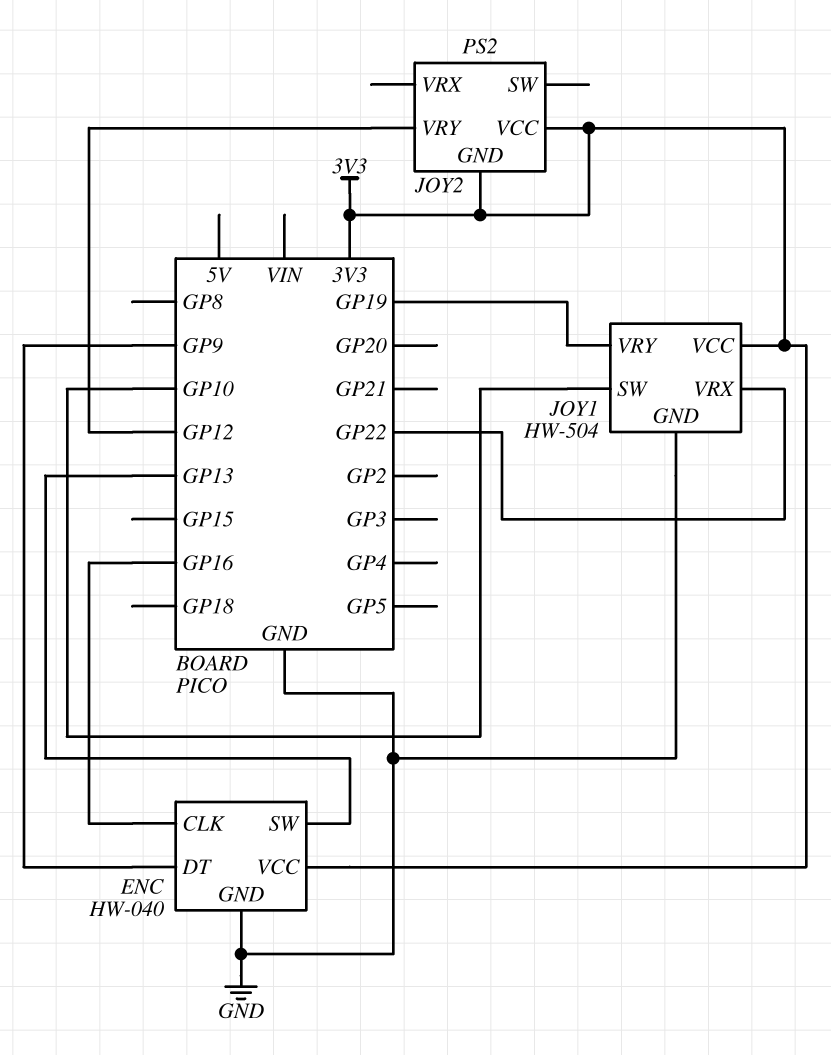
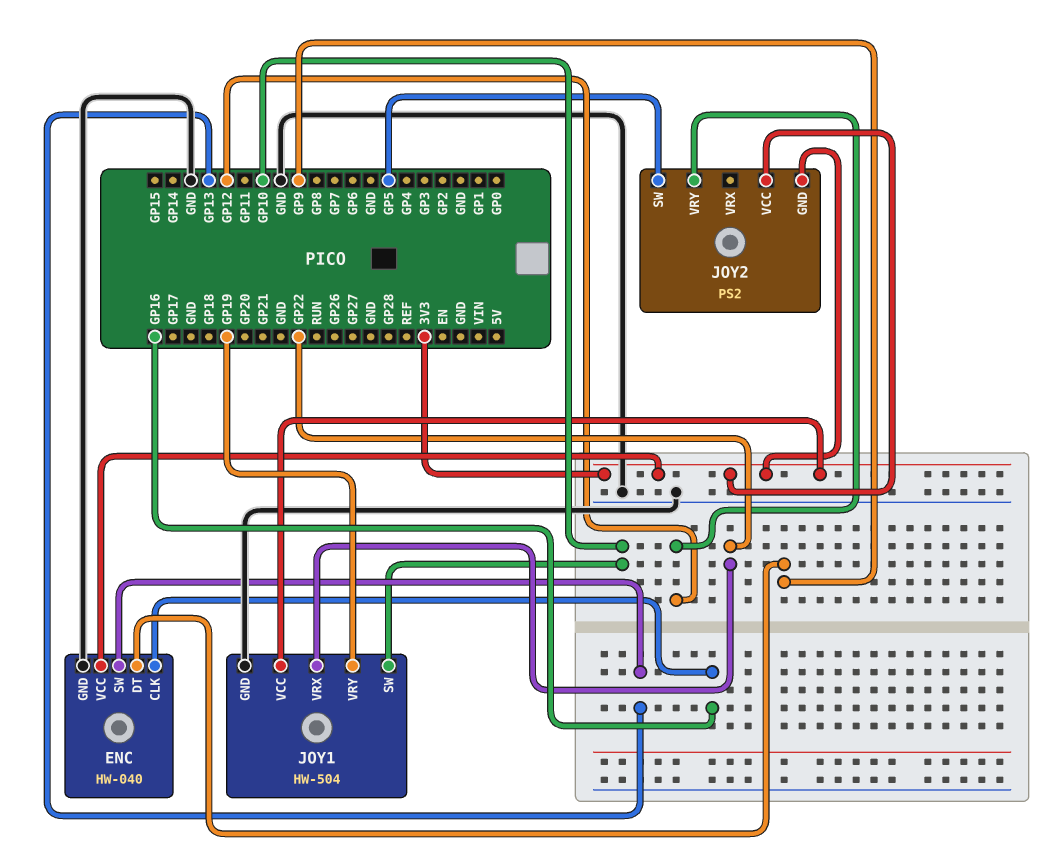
JOY2 pin SW: none -> GP5

